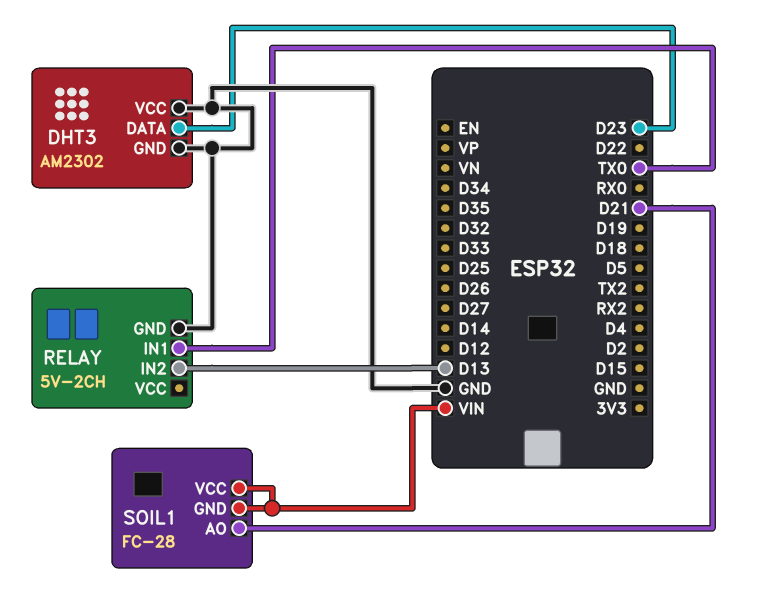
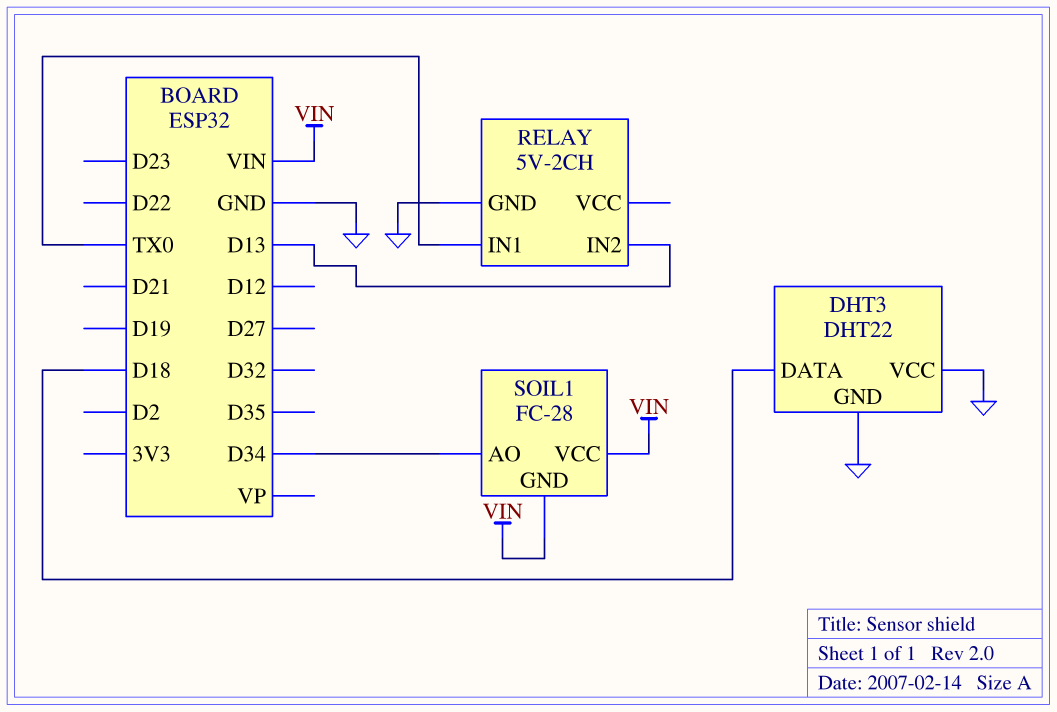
DHT3: AM2302 -> DHT22
DHT3 pin DATA: D23 -> D18
SOIL1 pin AO: D21 -> D34

